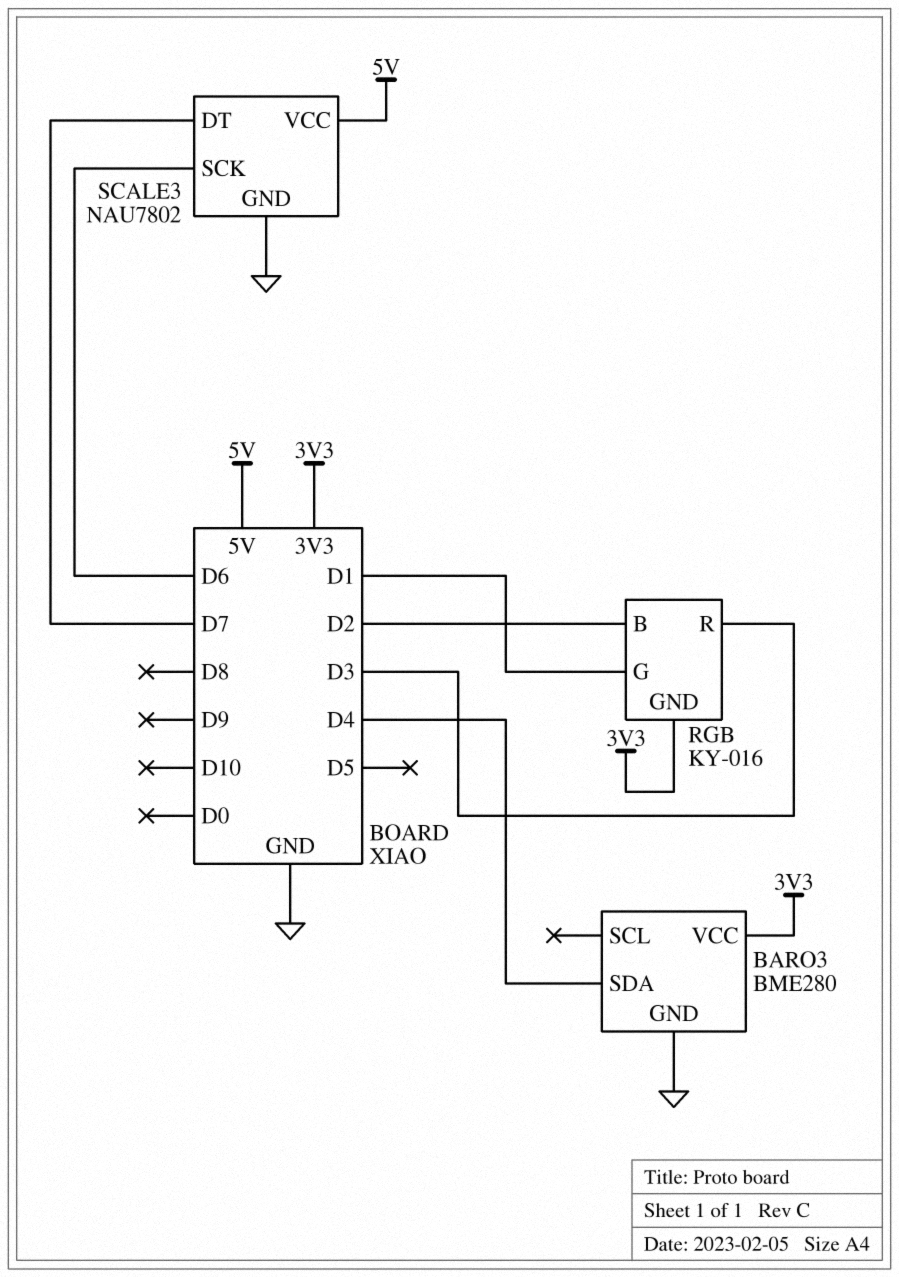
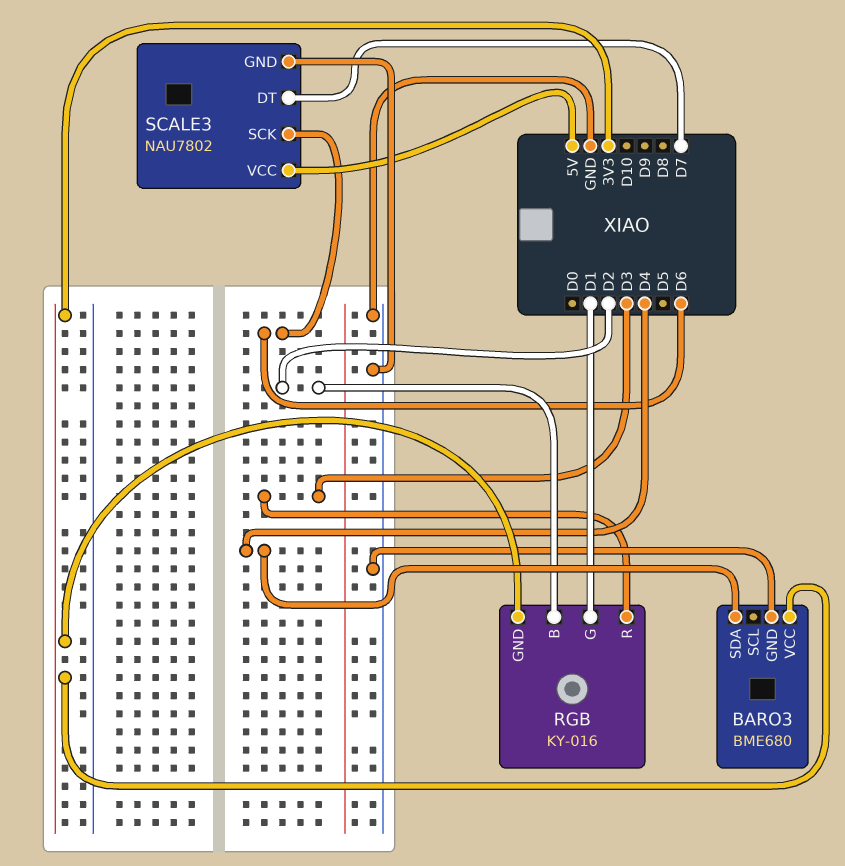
BARO3: BME280 -> BME680

